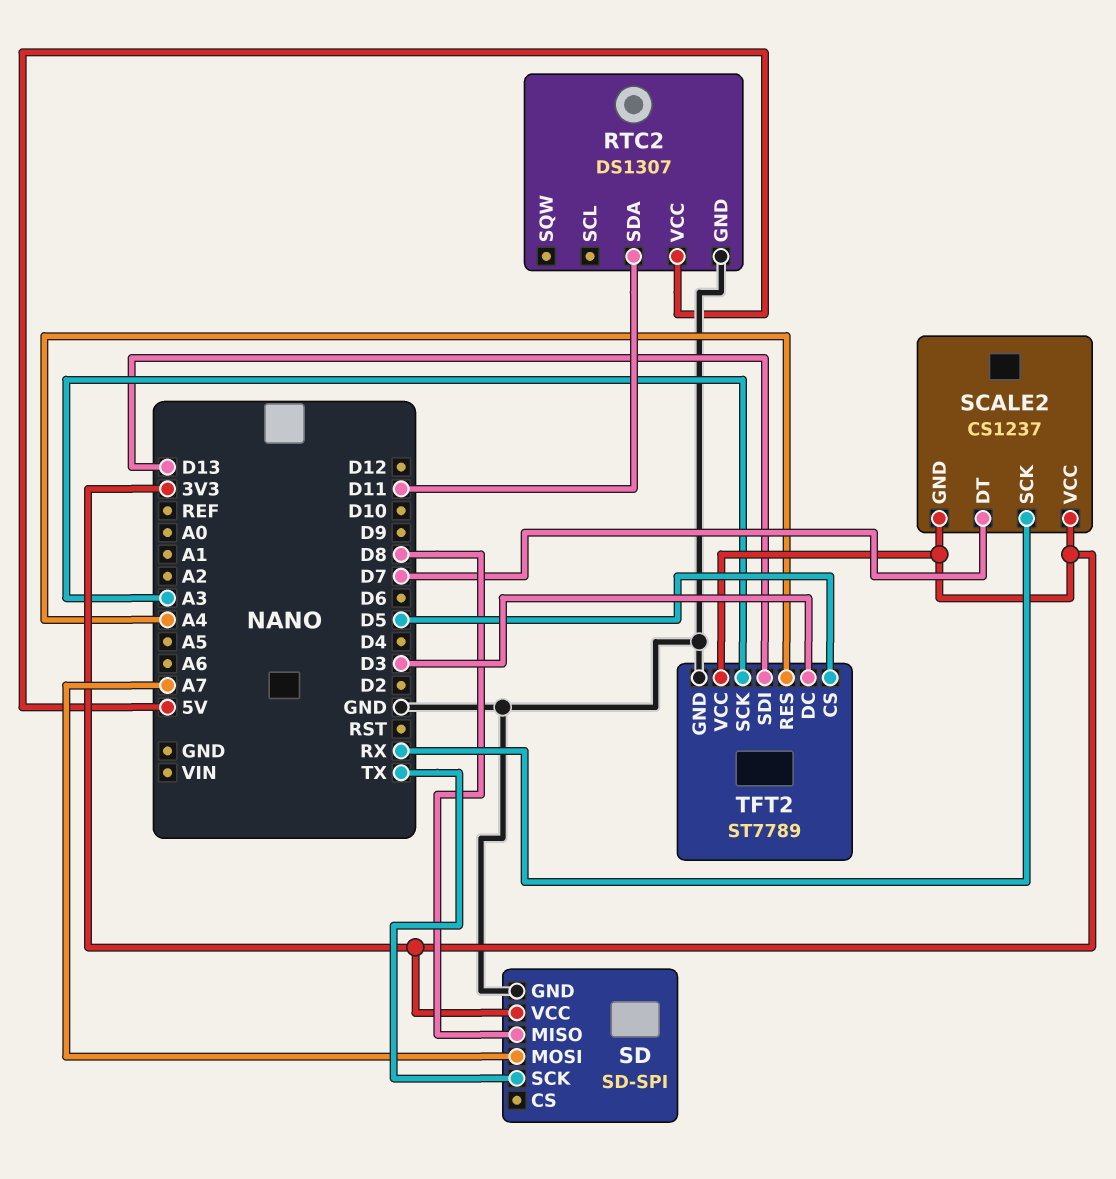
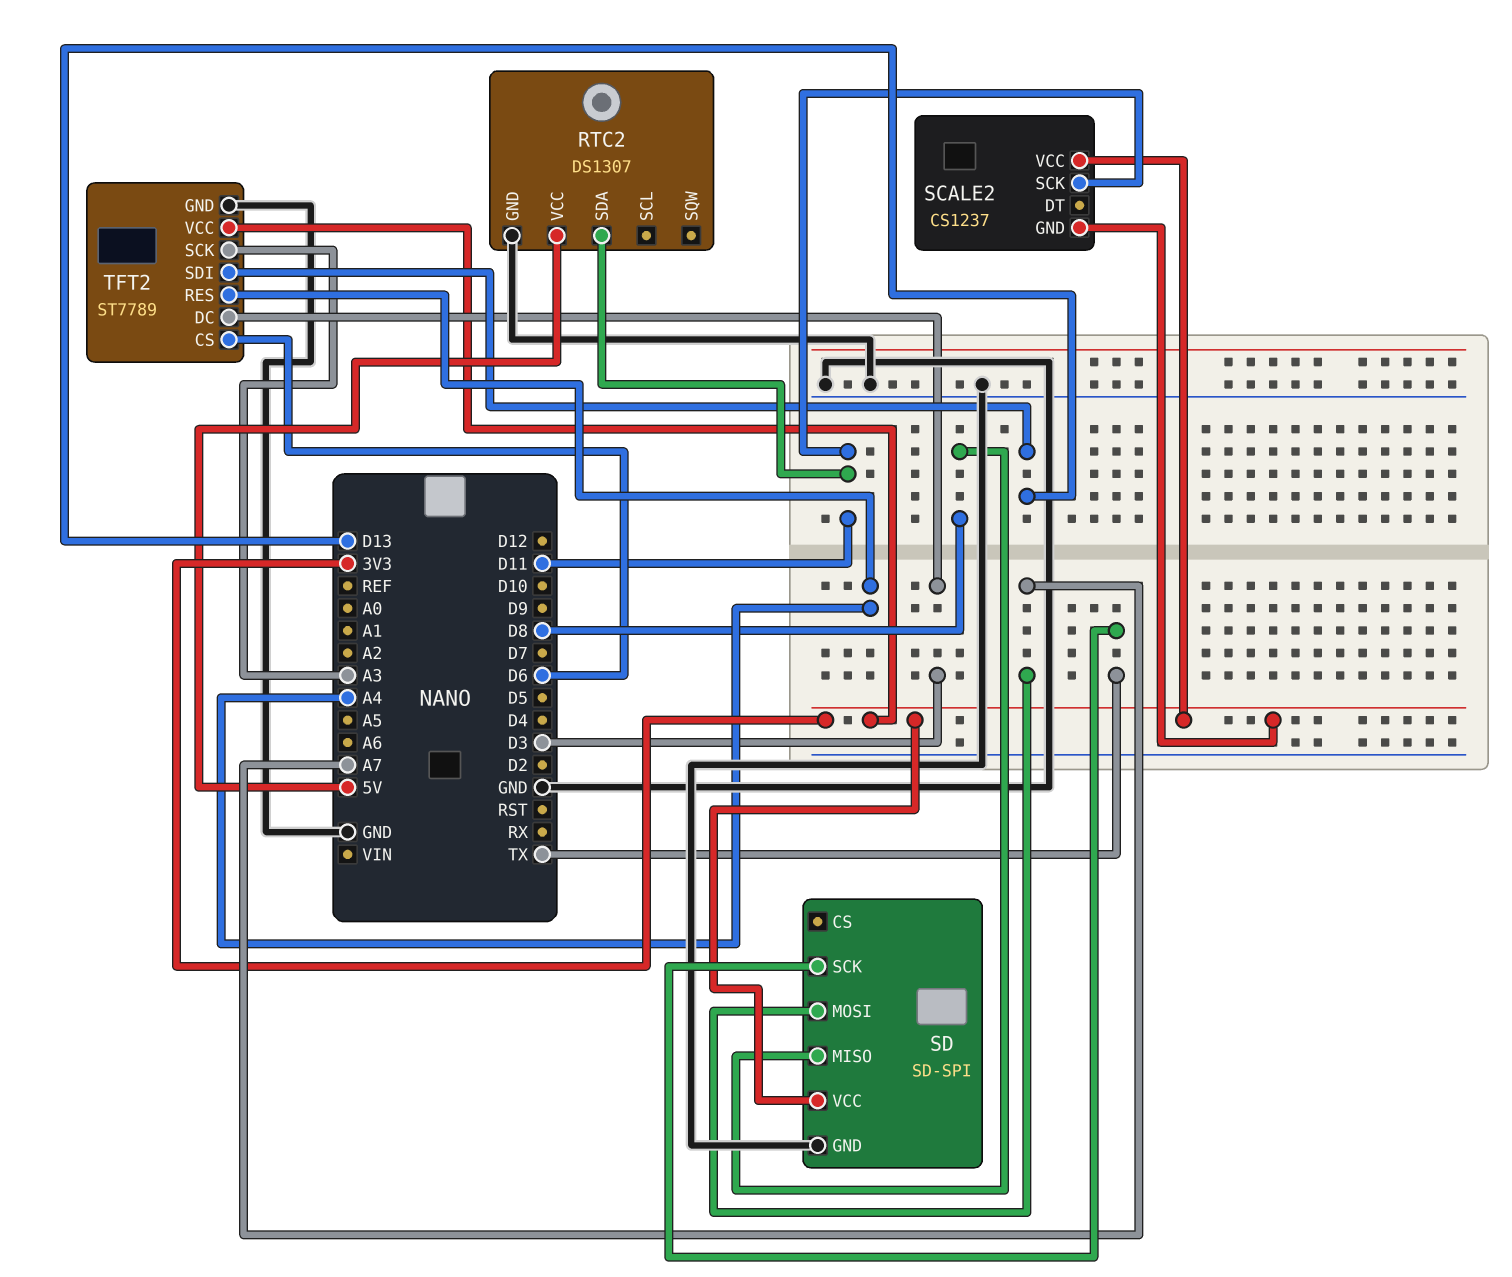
SCALE2 pin DT: D7 -> none
SCALE2 pin SCK: RX -> D11
TFT2 pin CS: D5 -> D6

